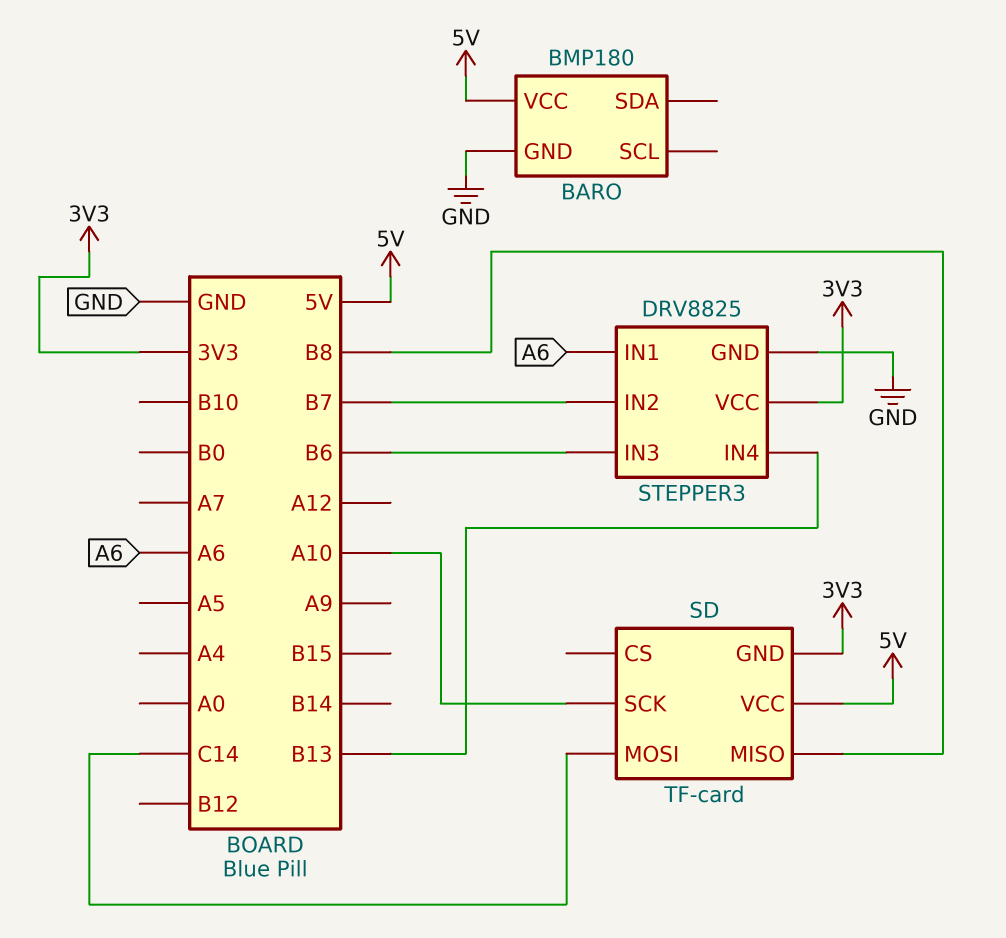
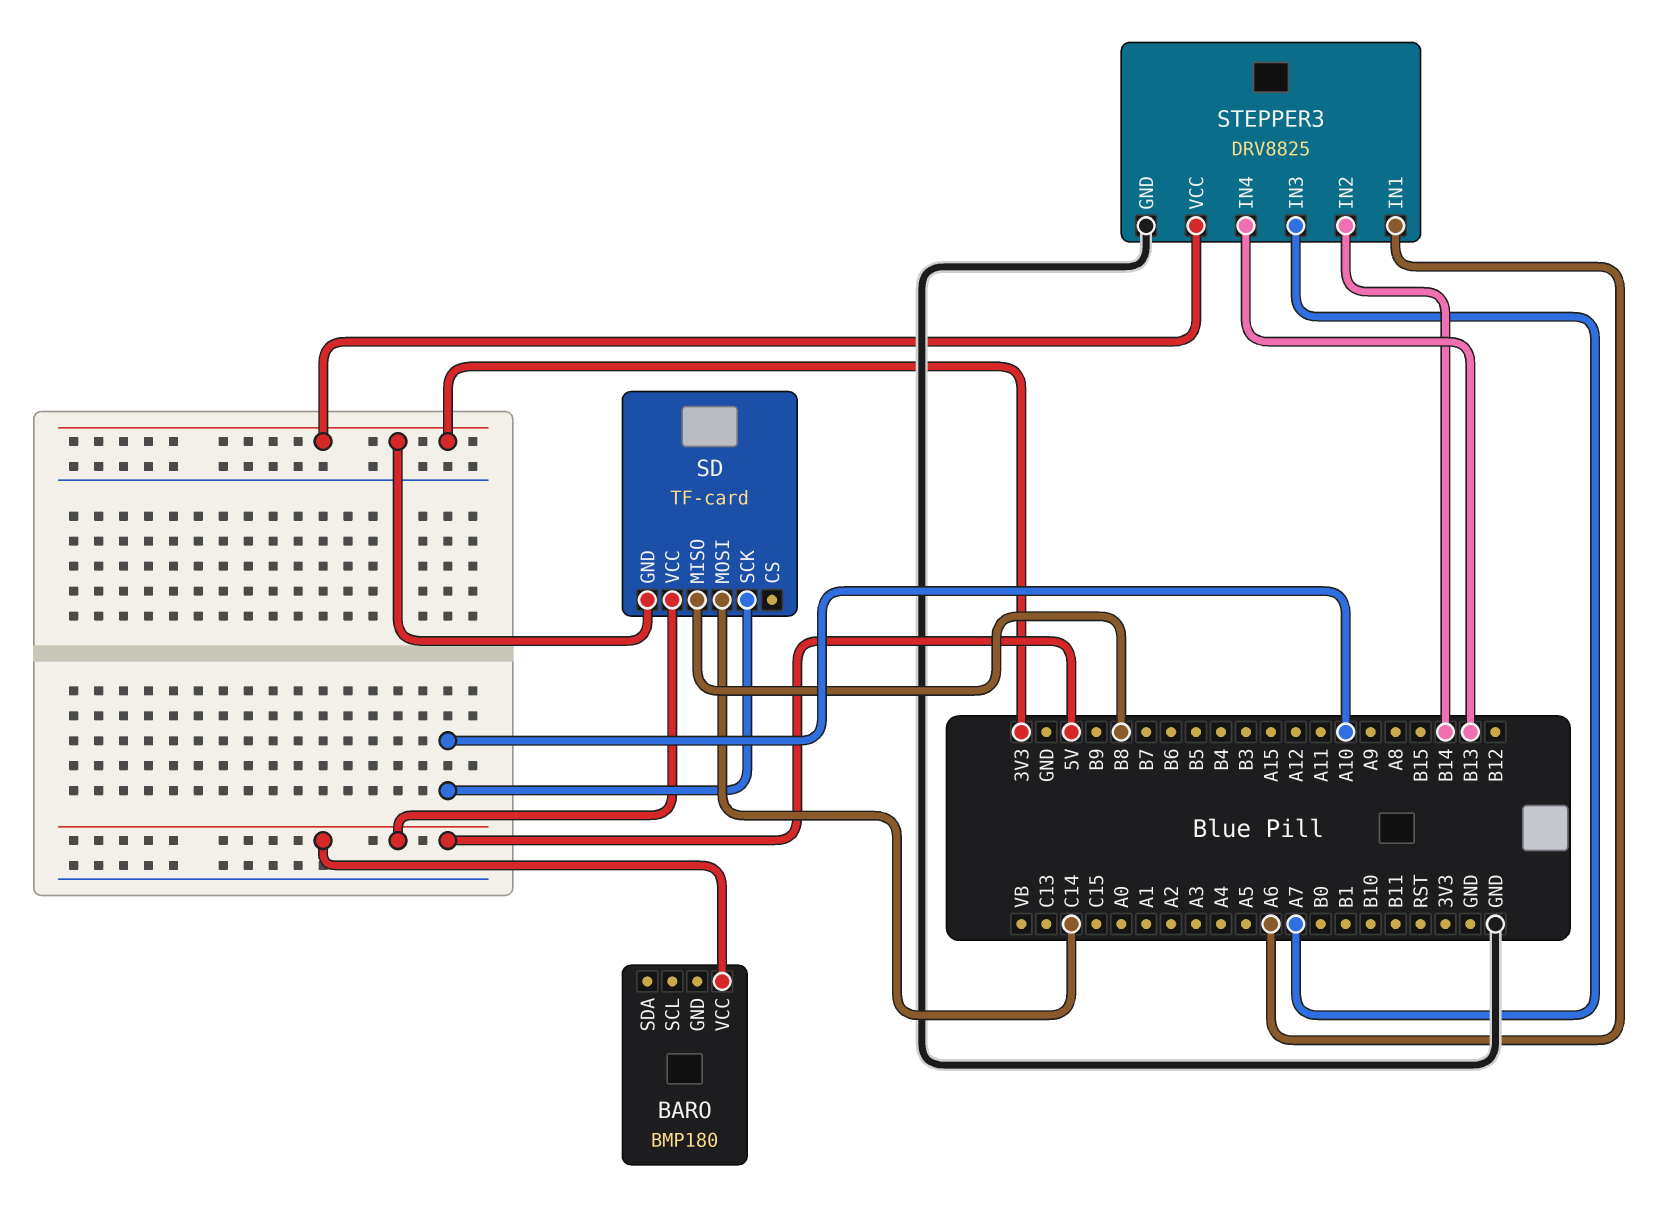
BARO pin GND: GND -> none
STEPPER3 pin IN2: B7 -> B14
STEPPER3 pin IN3: B6 -> A7

